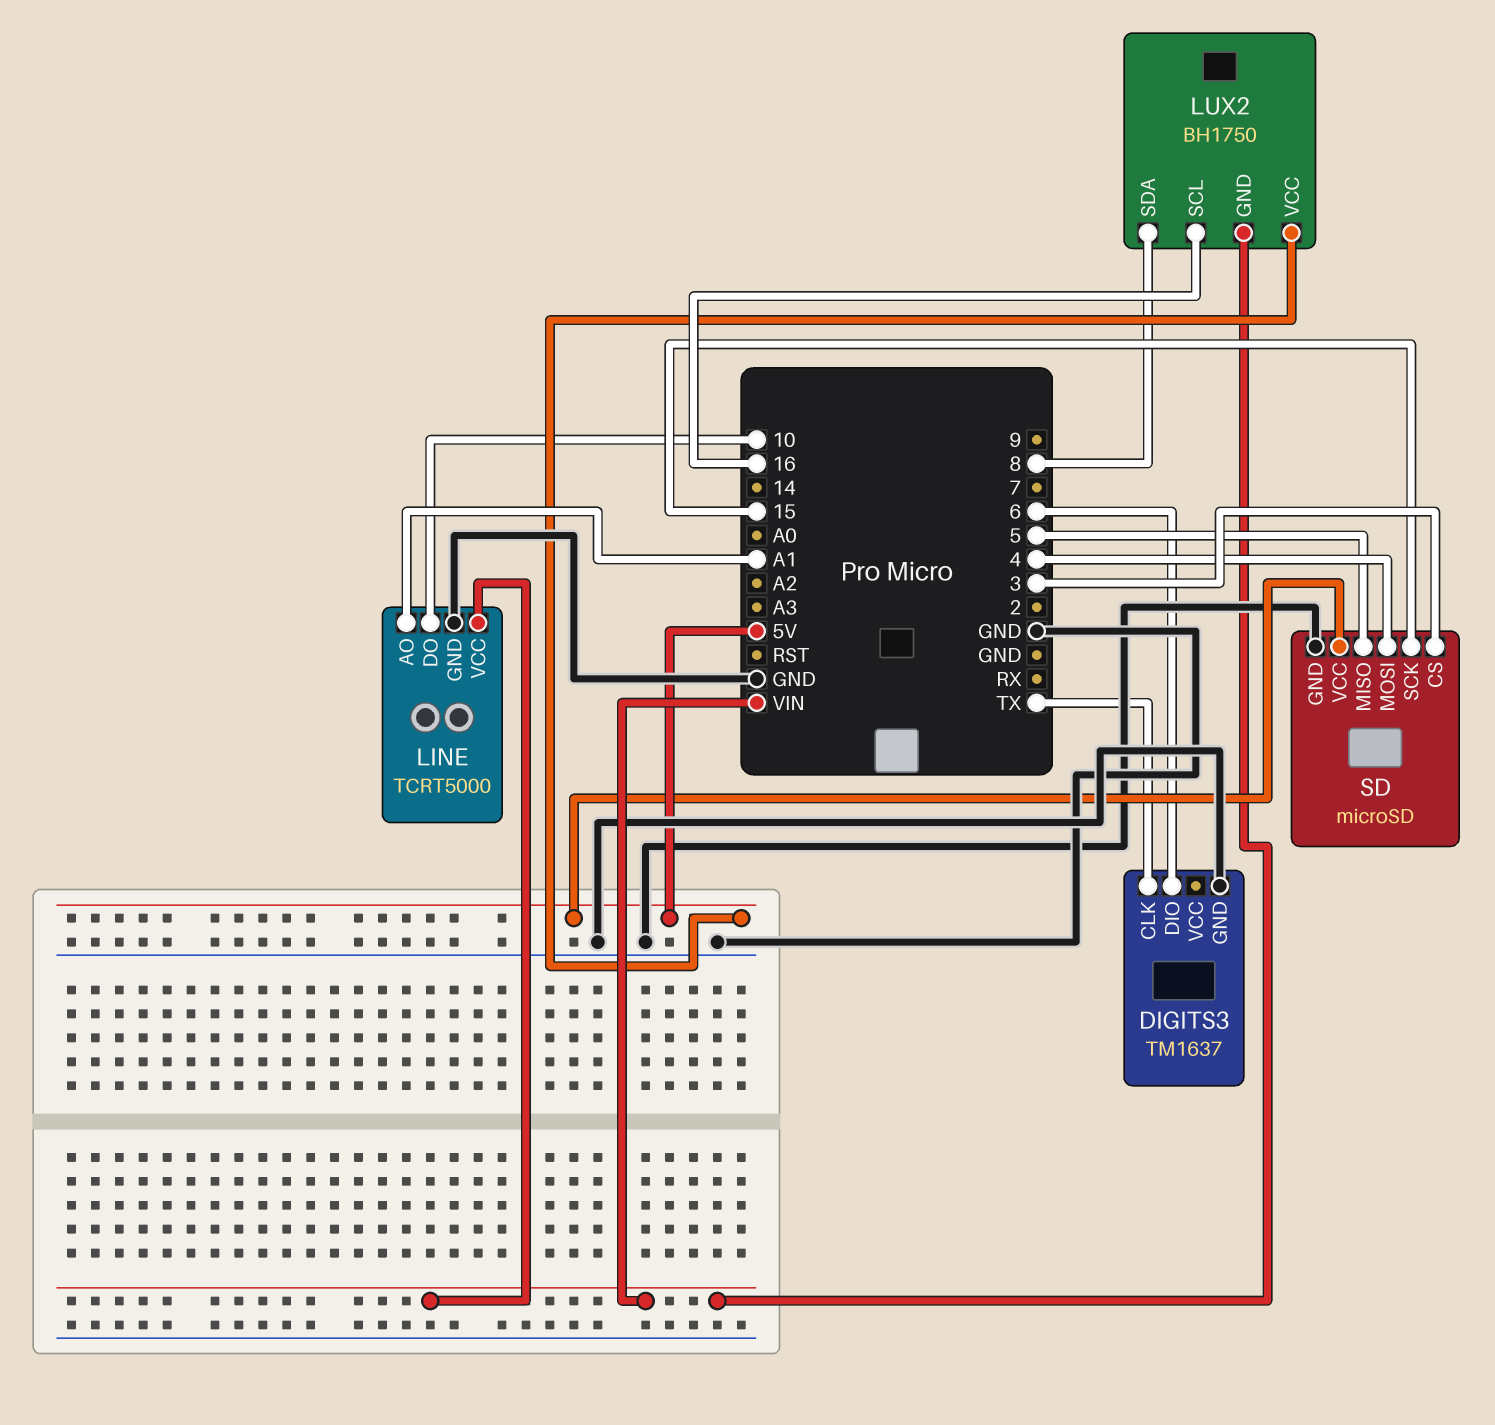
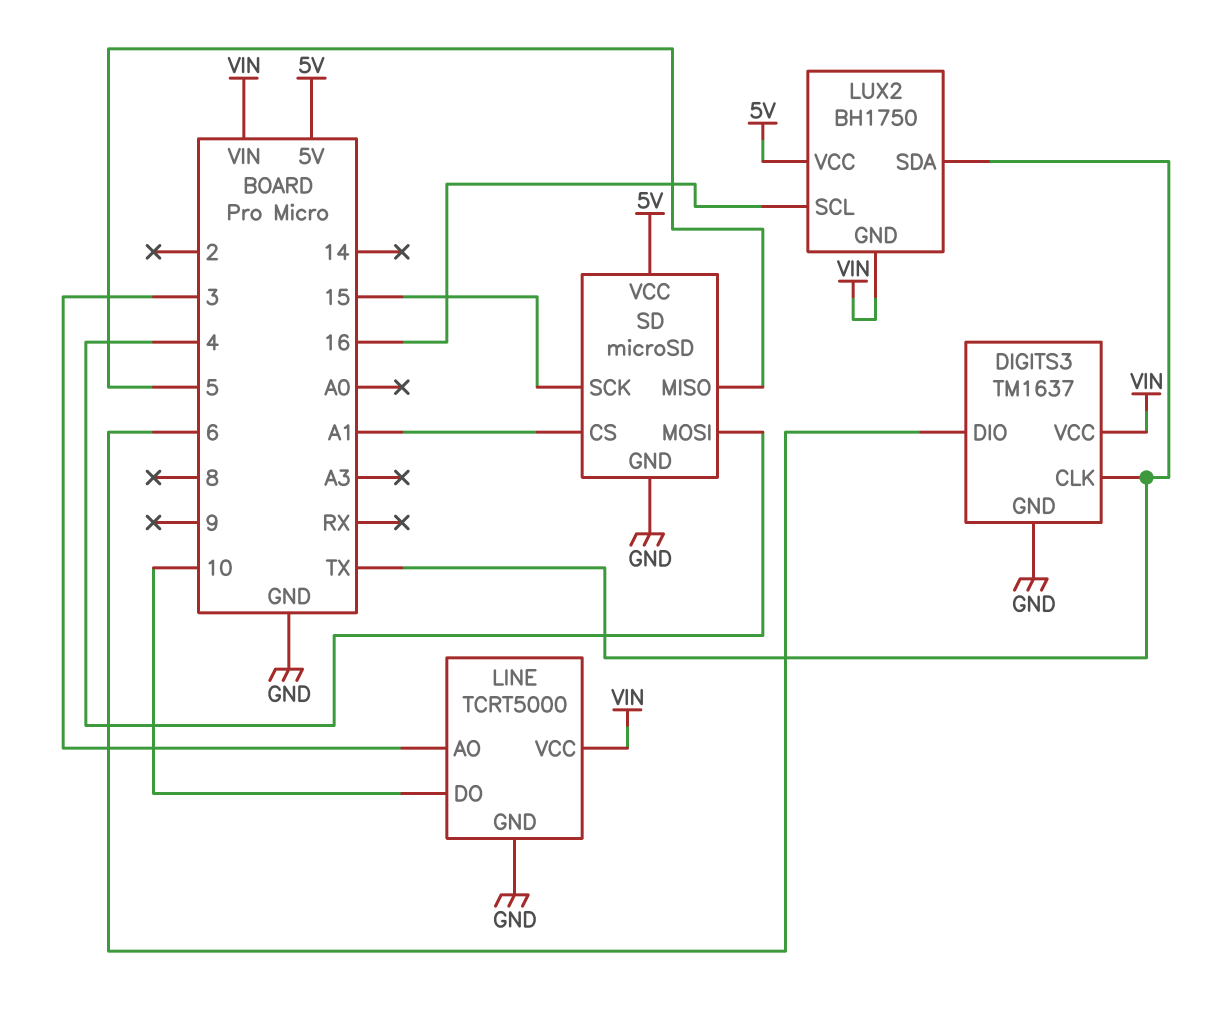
DIGITS3 pin VCC: none -> VIN
LINE pin AO: A1 -> 3
LUX2 pin SDA: 8 -> TX
SD pin CS: 3 -> A1

